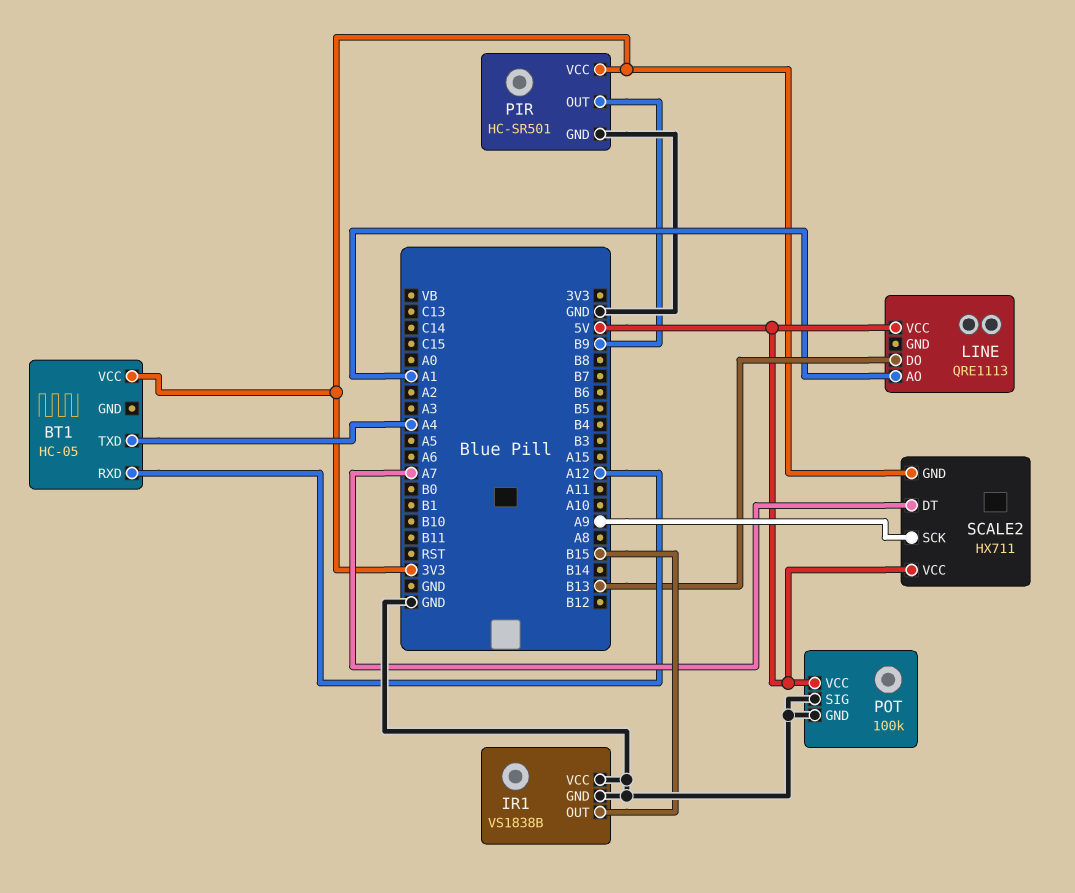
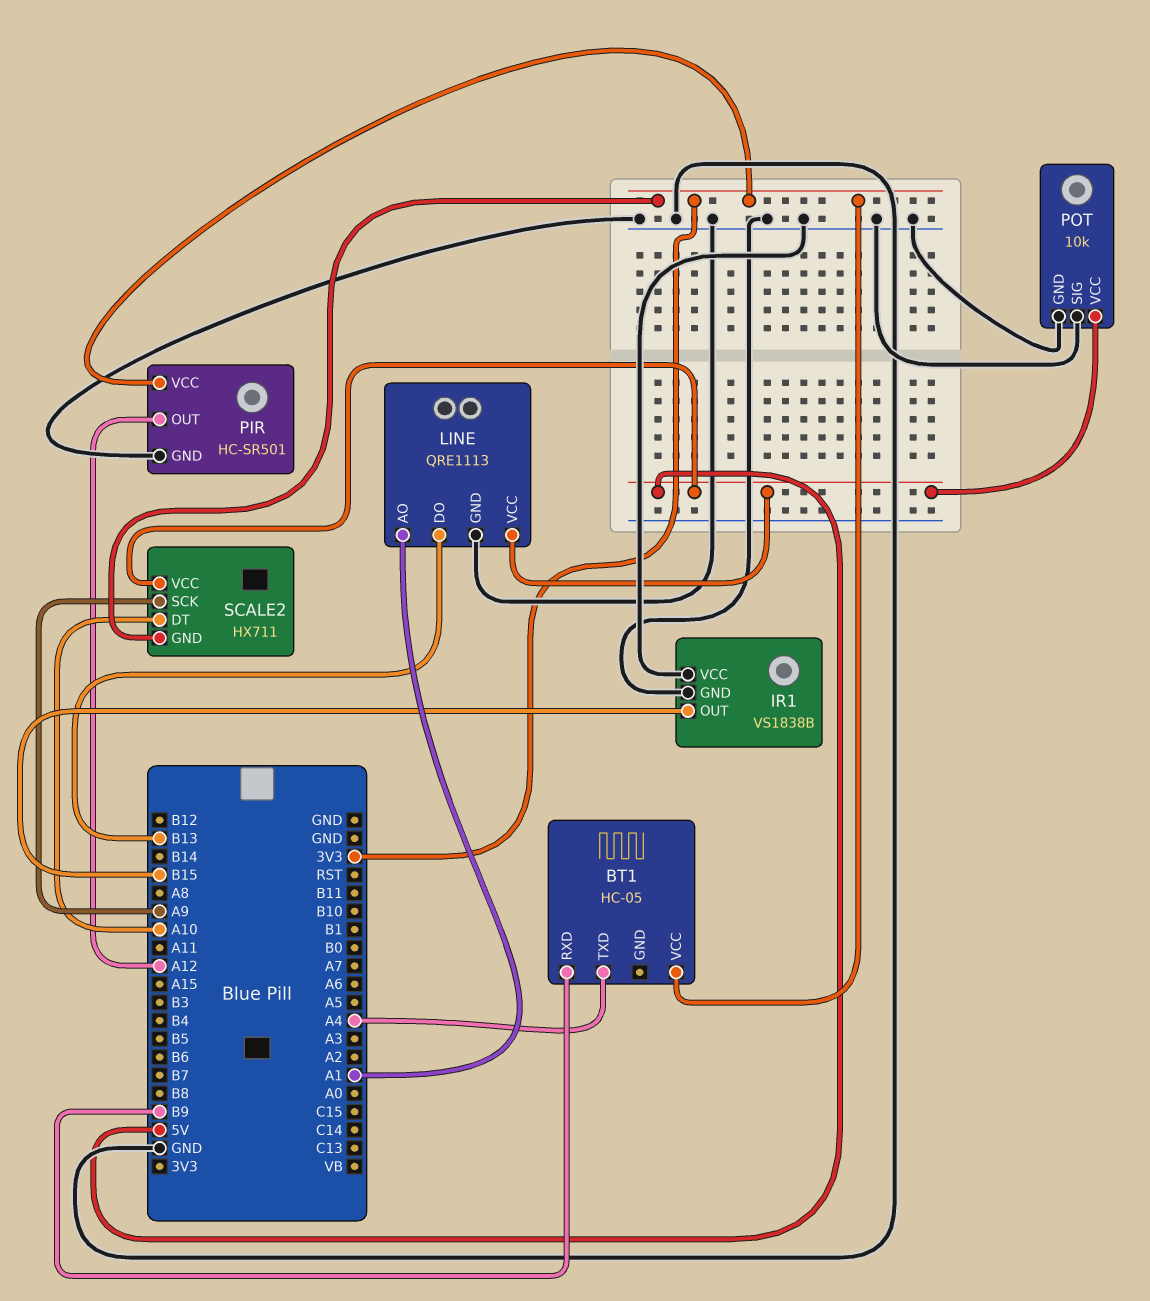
BT1 pin RXD: A12 -> B9
LINE pin GND: none -> GND
PIR pin OUT: B9 -> A12
POT: 100k -> 10k
SCALE2 pin DT: A7 -> A10

